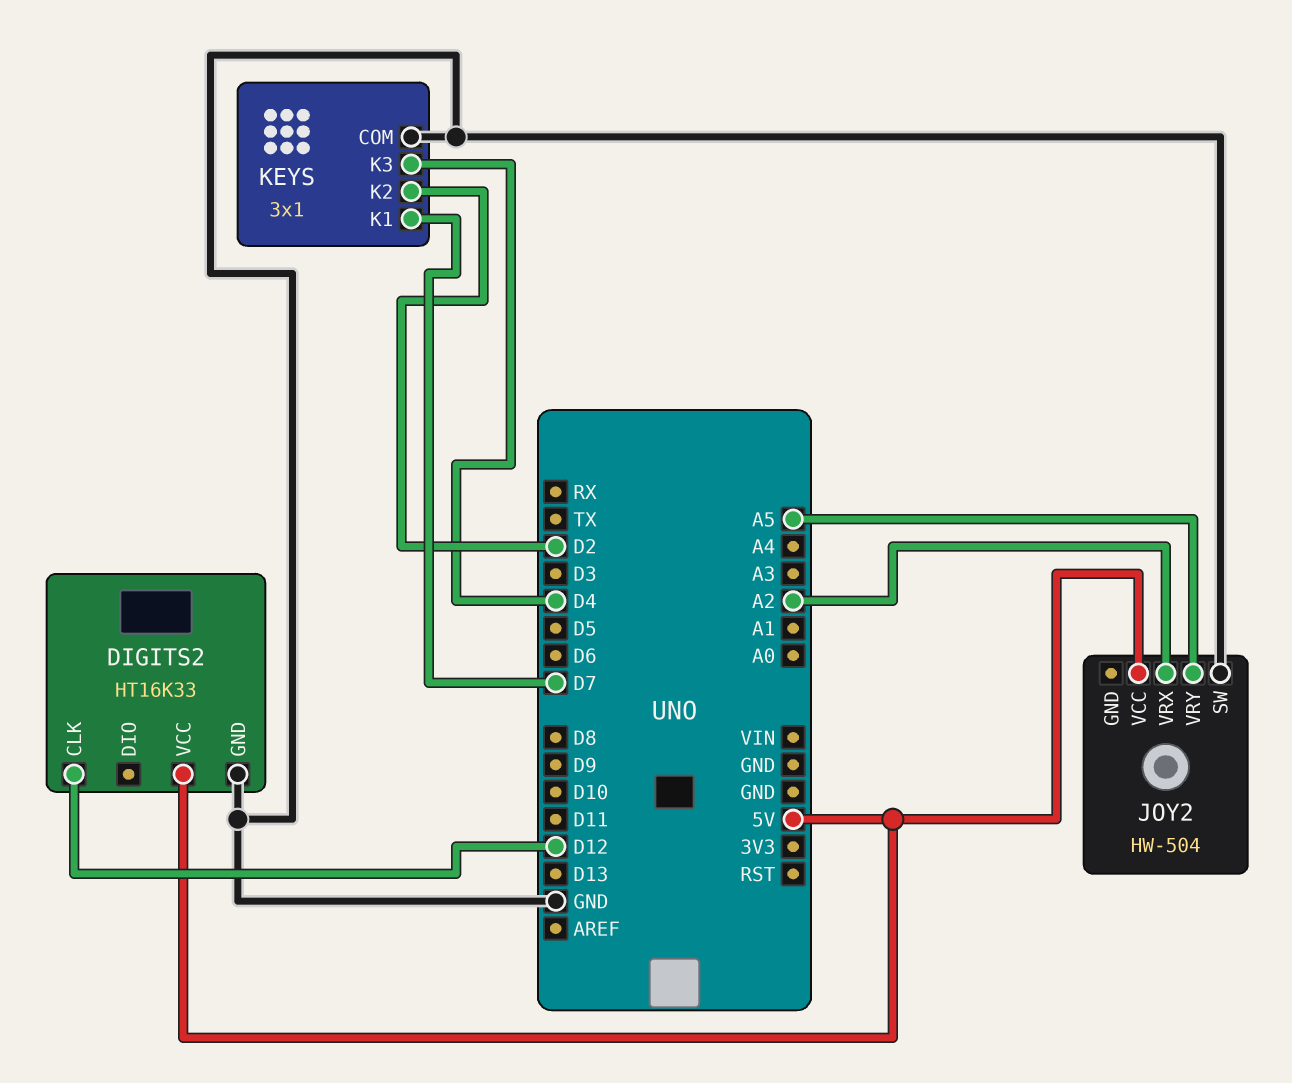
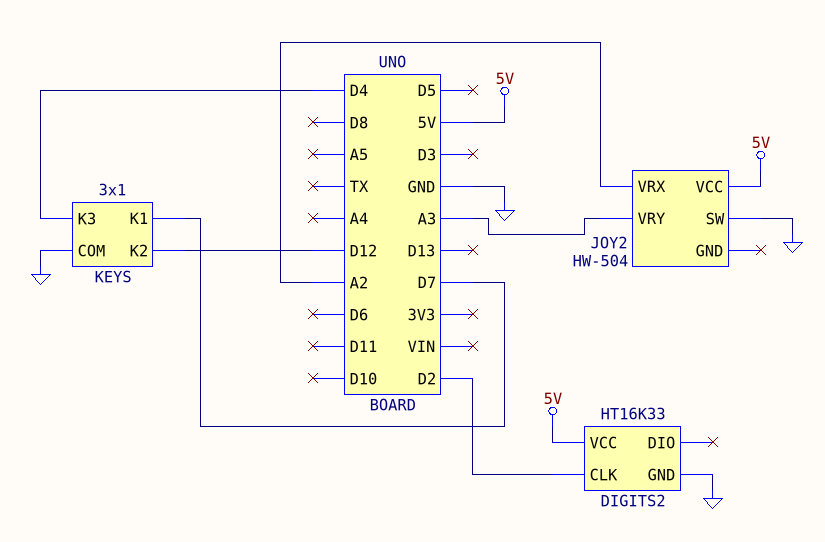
DIGITS2 pin CLK: D12 -> D2
JOY2 pin VRY: A5 -> A3
KEYS pin K2: D2 -> D12

